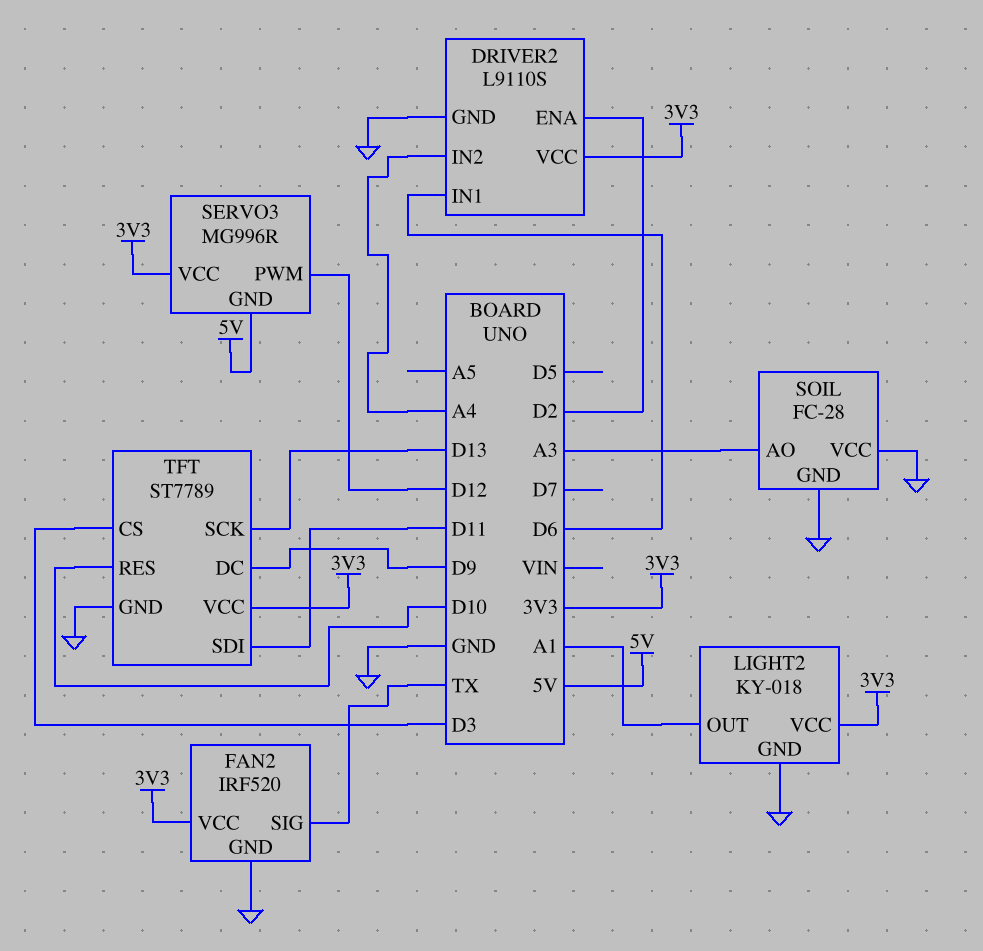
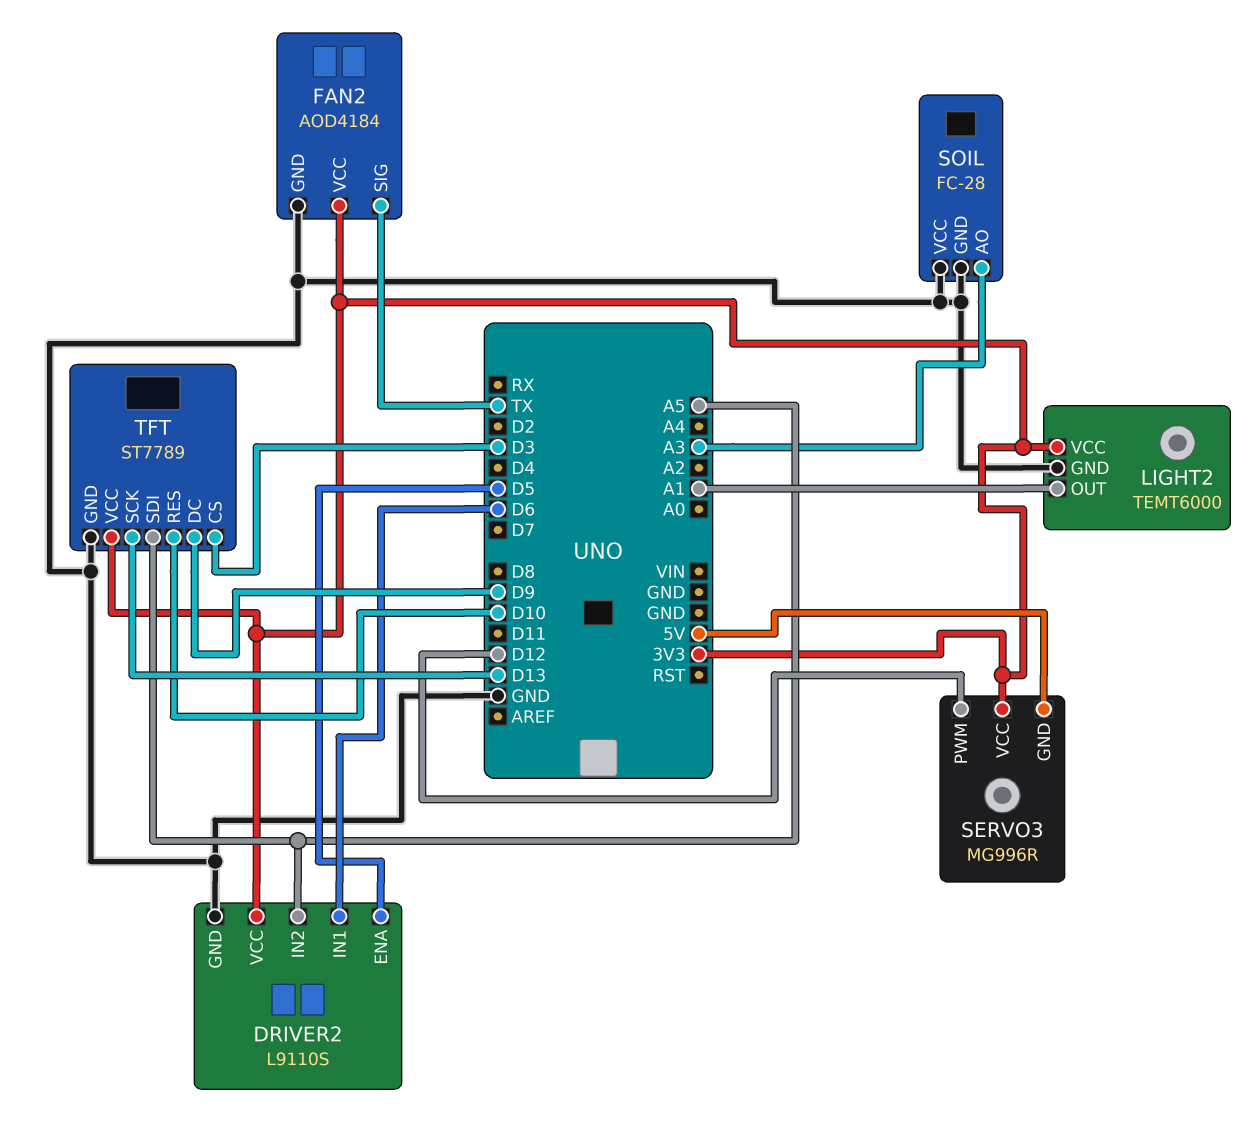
DRIVER2 pin ENA: D2 -> D5
DRIVER2 pin IN2: A4 -> A5
FAN2: IRF520 -> AOD4184
LIGHT2: KY-018 -> TEMT6000
TFT pin SDI: D11 -> A5

